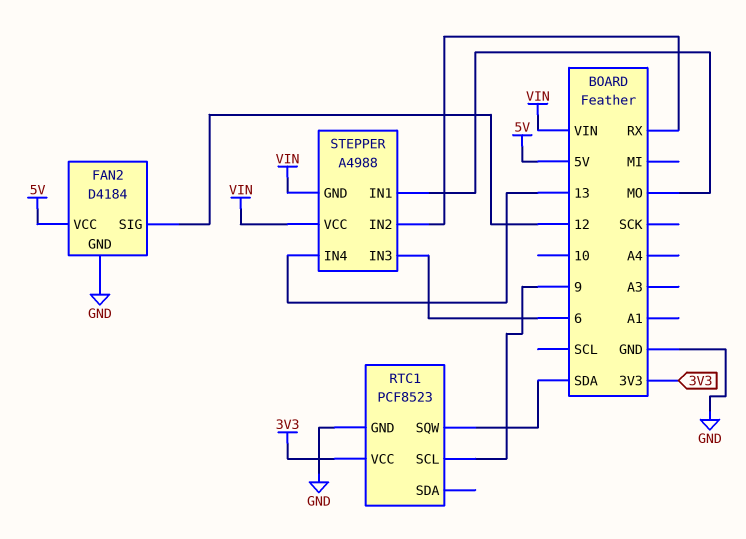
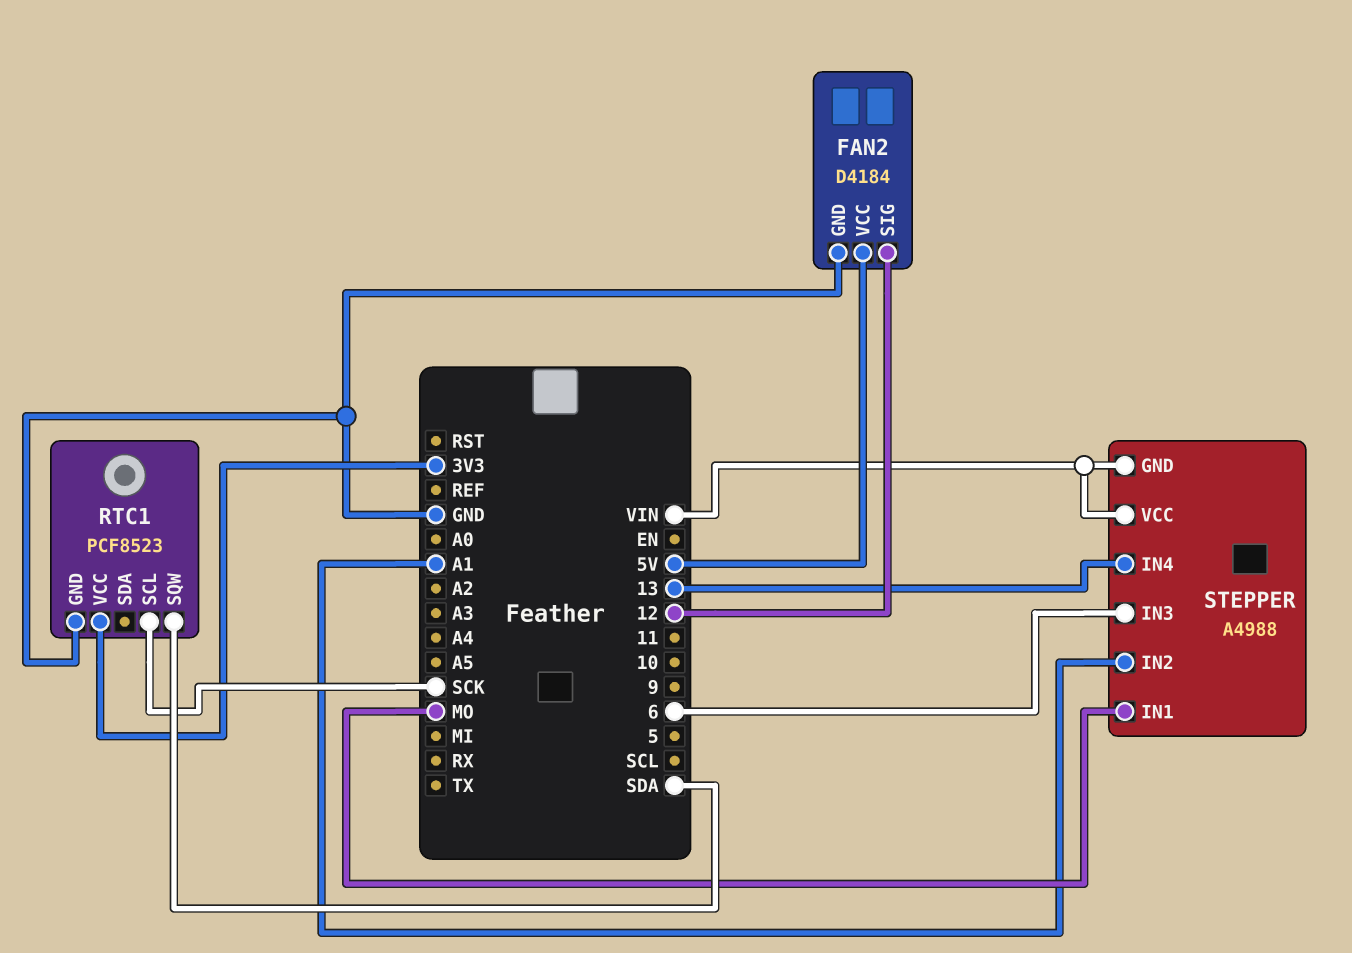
RTC1 pin SCL: 9 -> SCK
STEPPER pin IN2: RX -> A1

